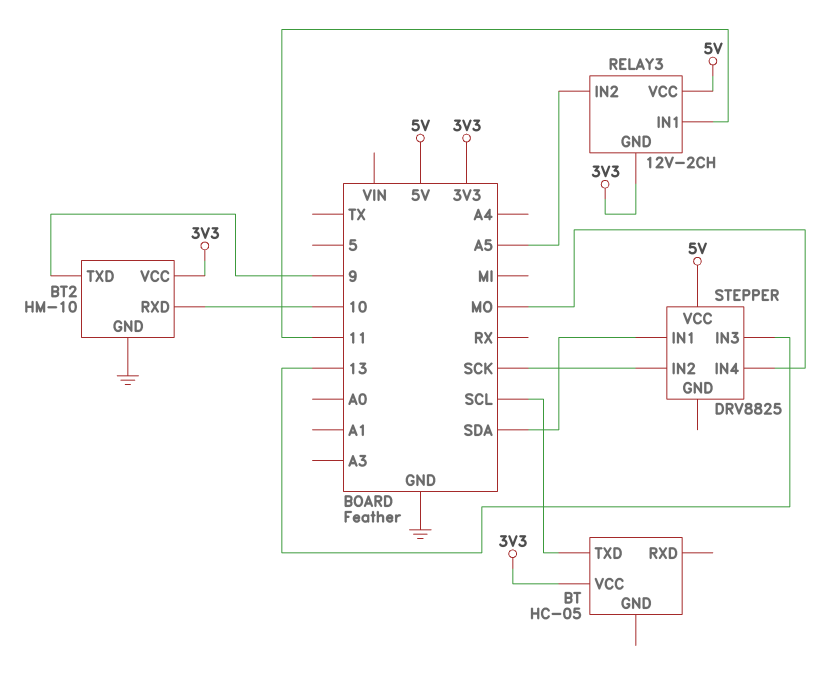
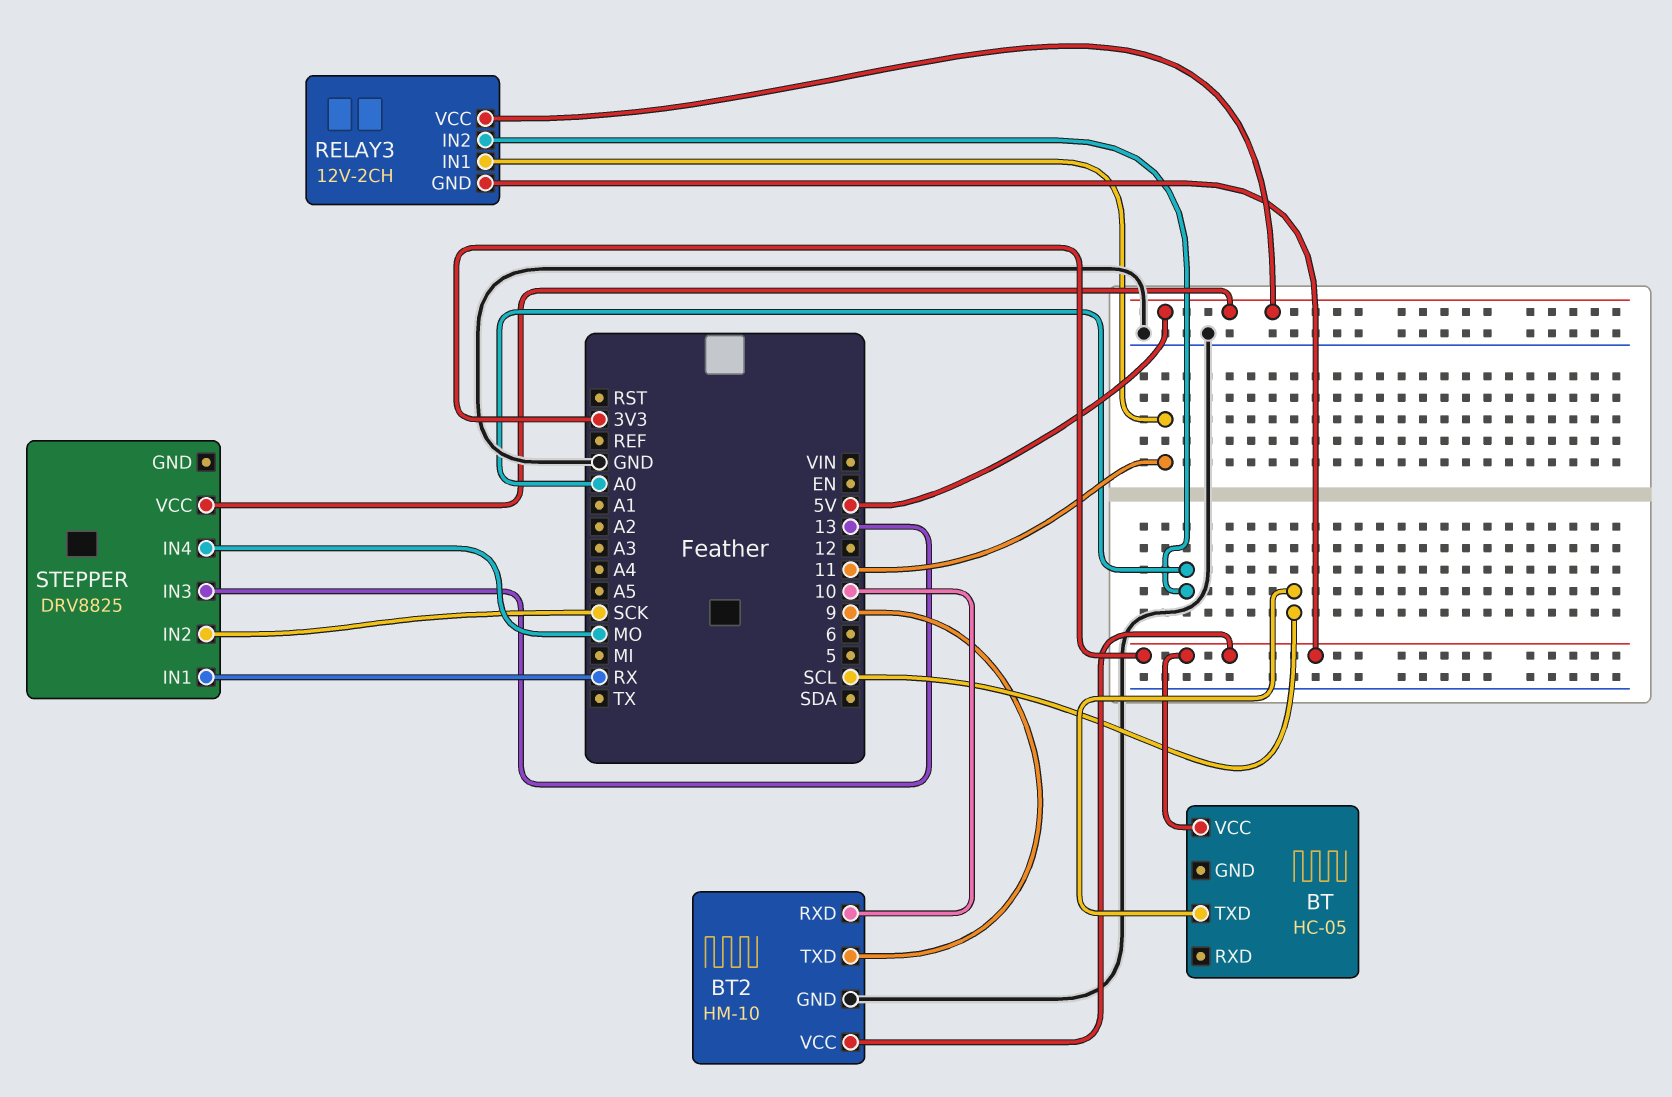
RELAY3 pin IN2: A5 -> A0
STEPPER pin IN1: SDA -> RX

